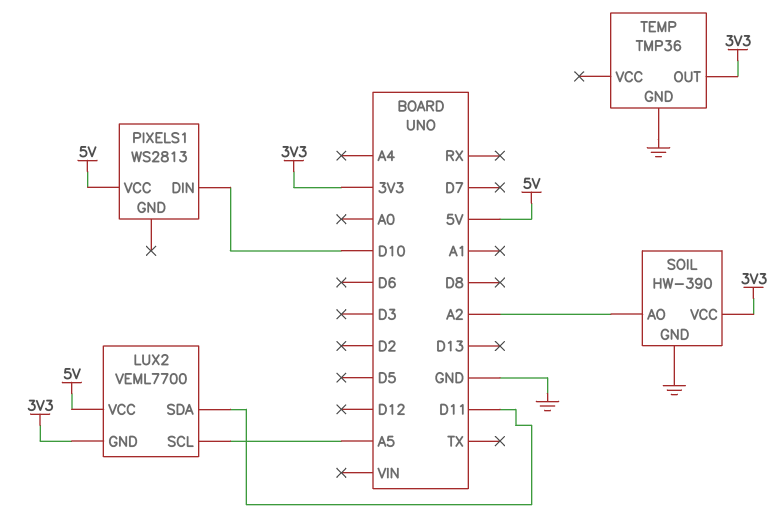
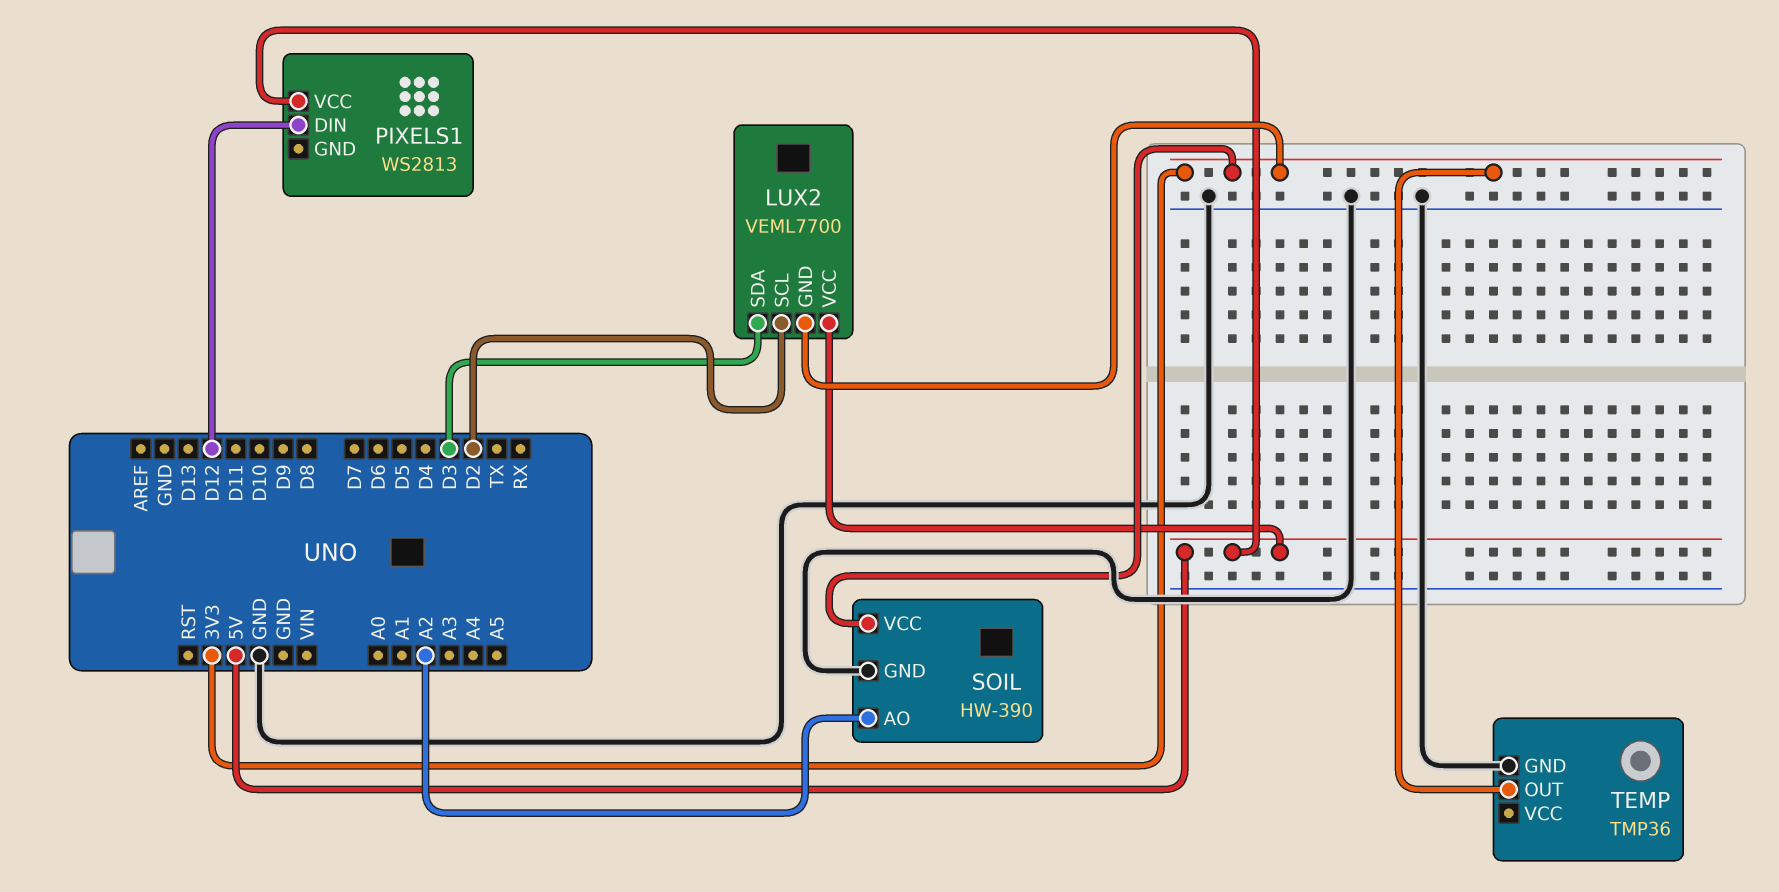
LUX2 pin SCL: A5 -> D2
LUX2 pin SDA: D11 -> D3
PIXELS1 pin DIN: D10 -> D12

